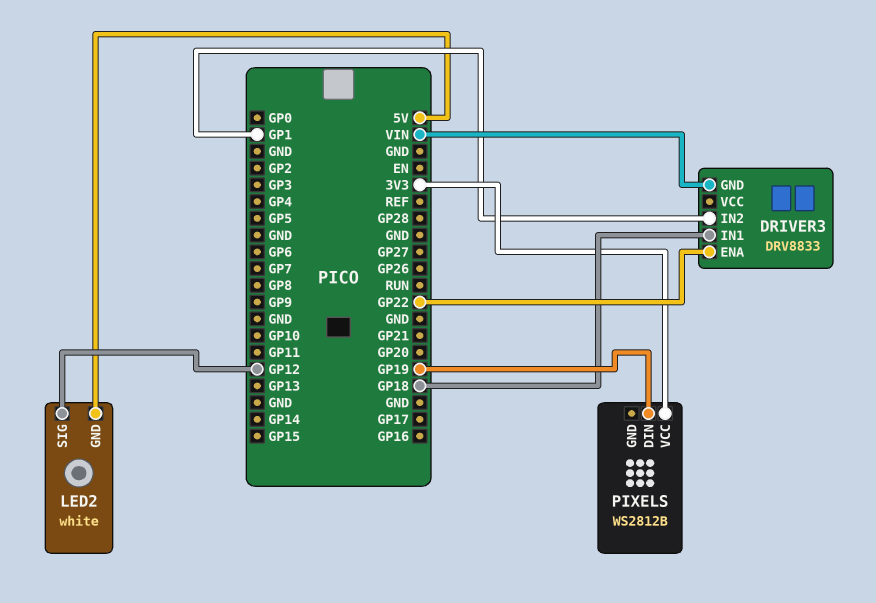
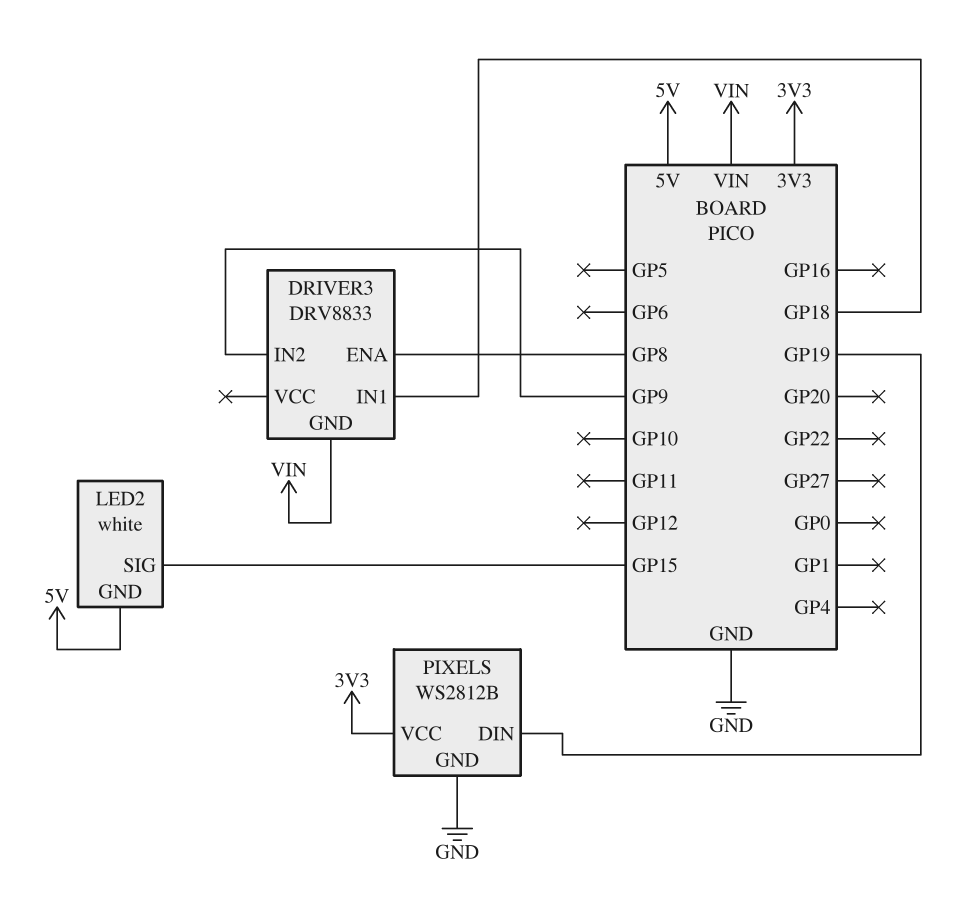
DRIVER3 pin ENA: GP22 -> GP8
DRIVER3 pin IN2: GP1 -> GP9
LED2 pin SIG: GP12 -> GP15
PIXELS pin GND: none -> GND

